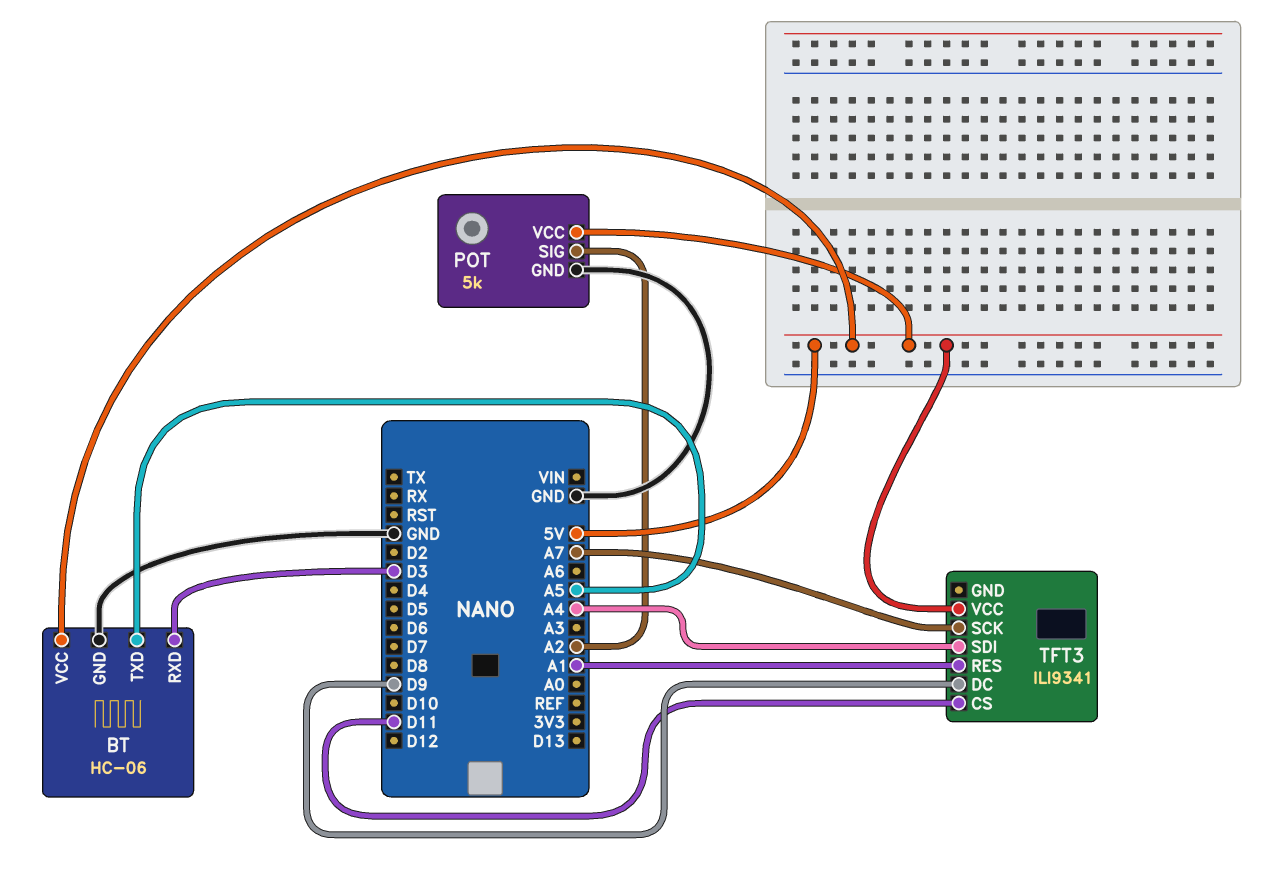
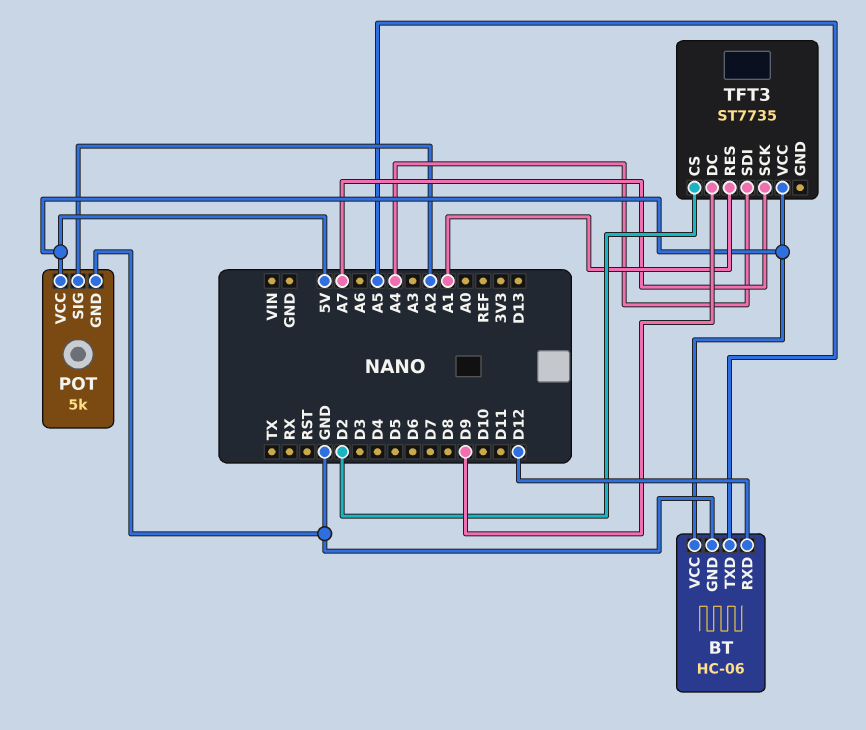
BT pin RXD: D3 -> D12
TFT3: ILI9341 -> ST7735
TFT3 pin CS: D11 -> D2

